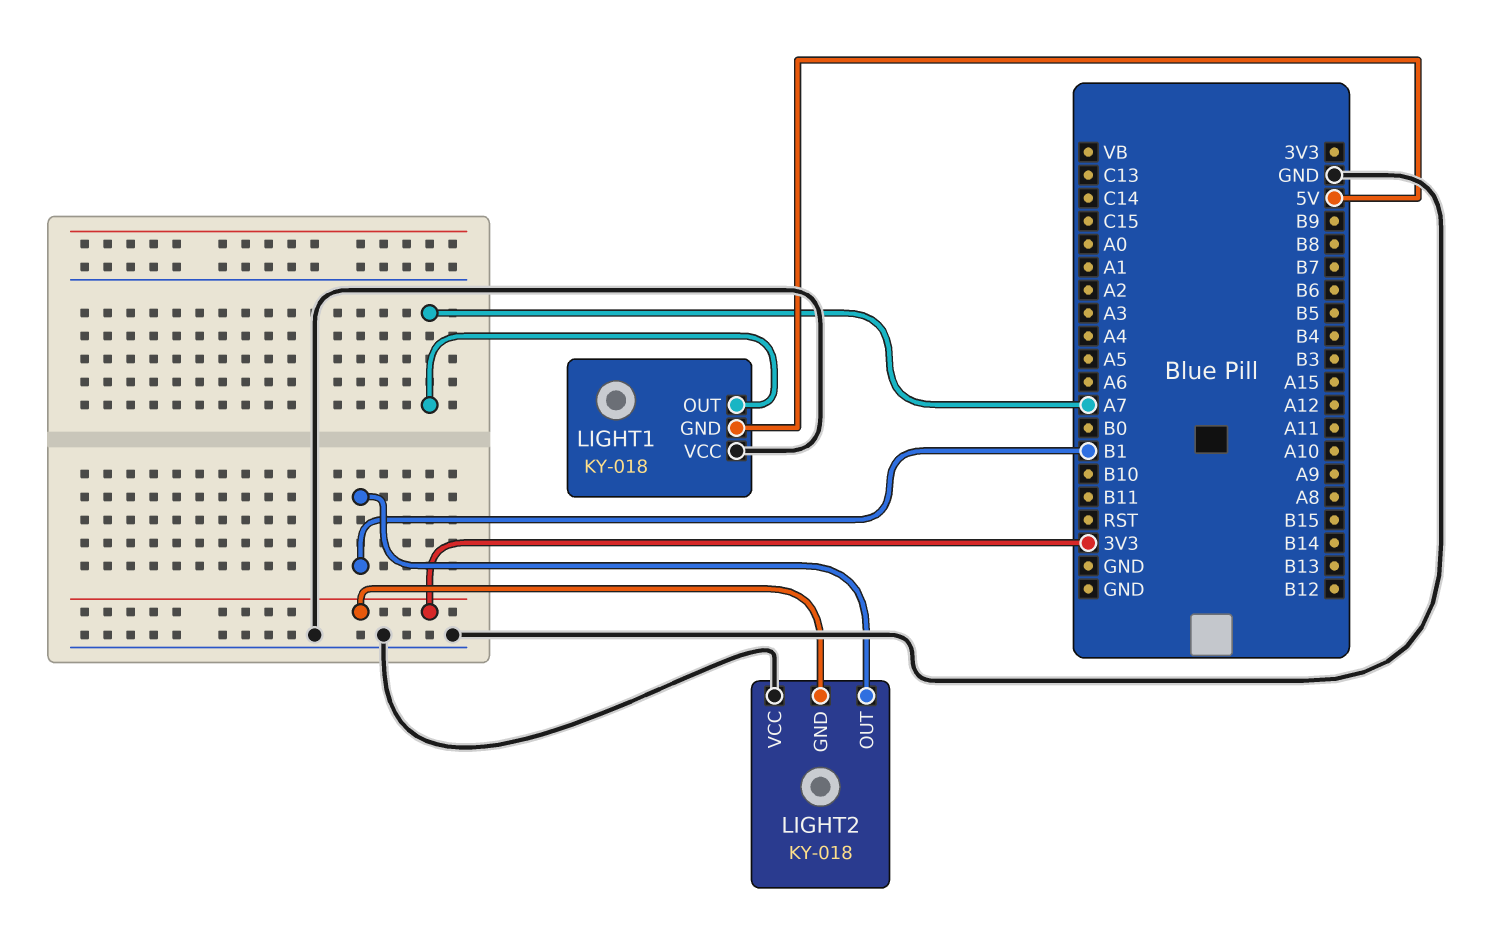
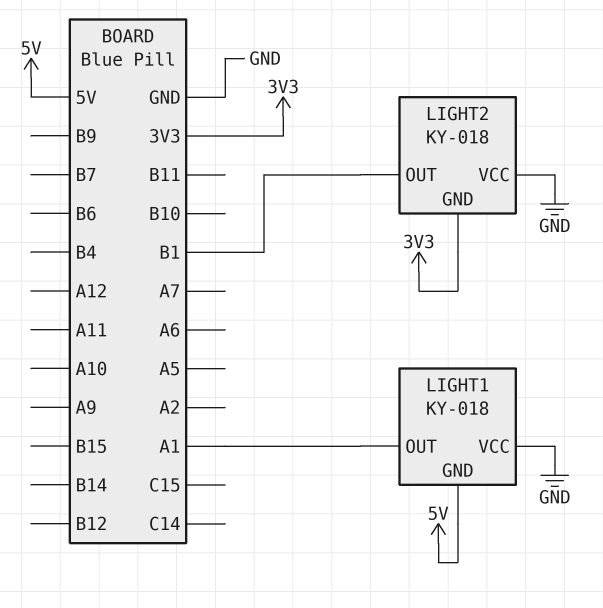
LIGHT1 pin OUT: A7 -> A1

